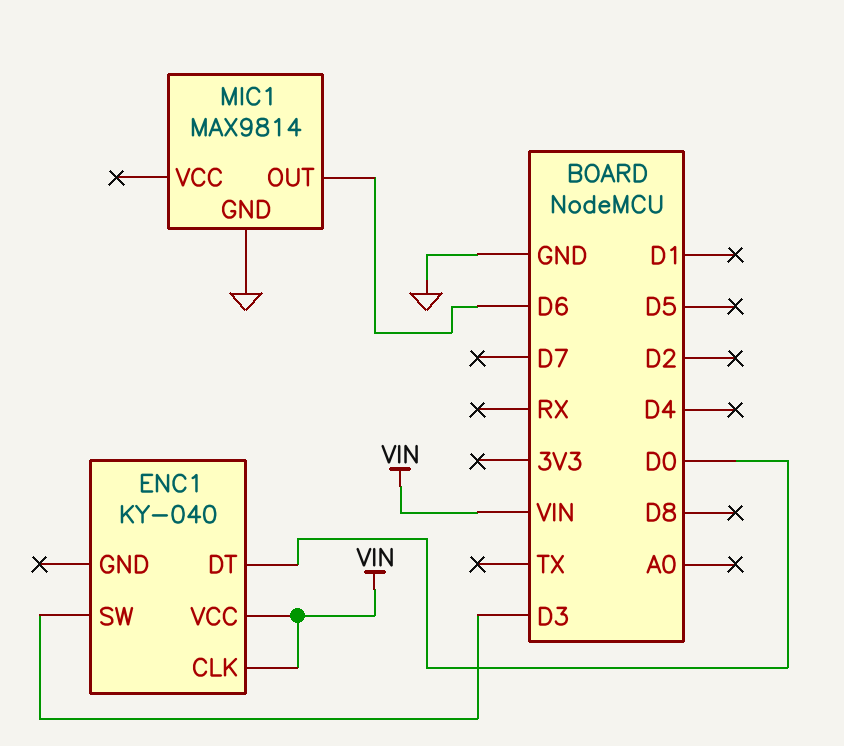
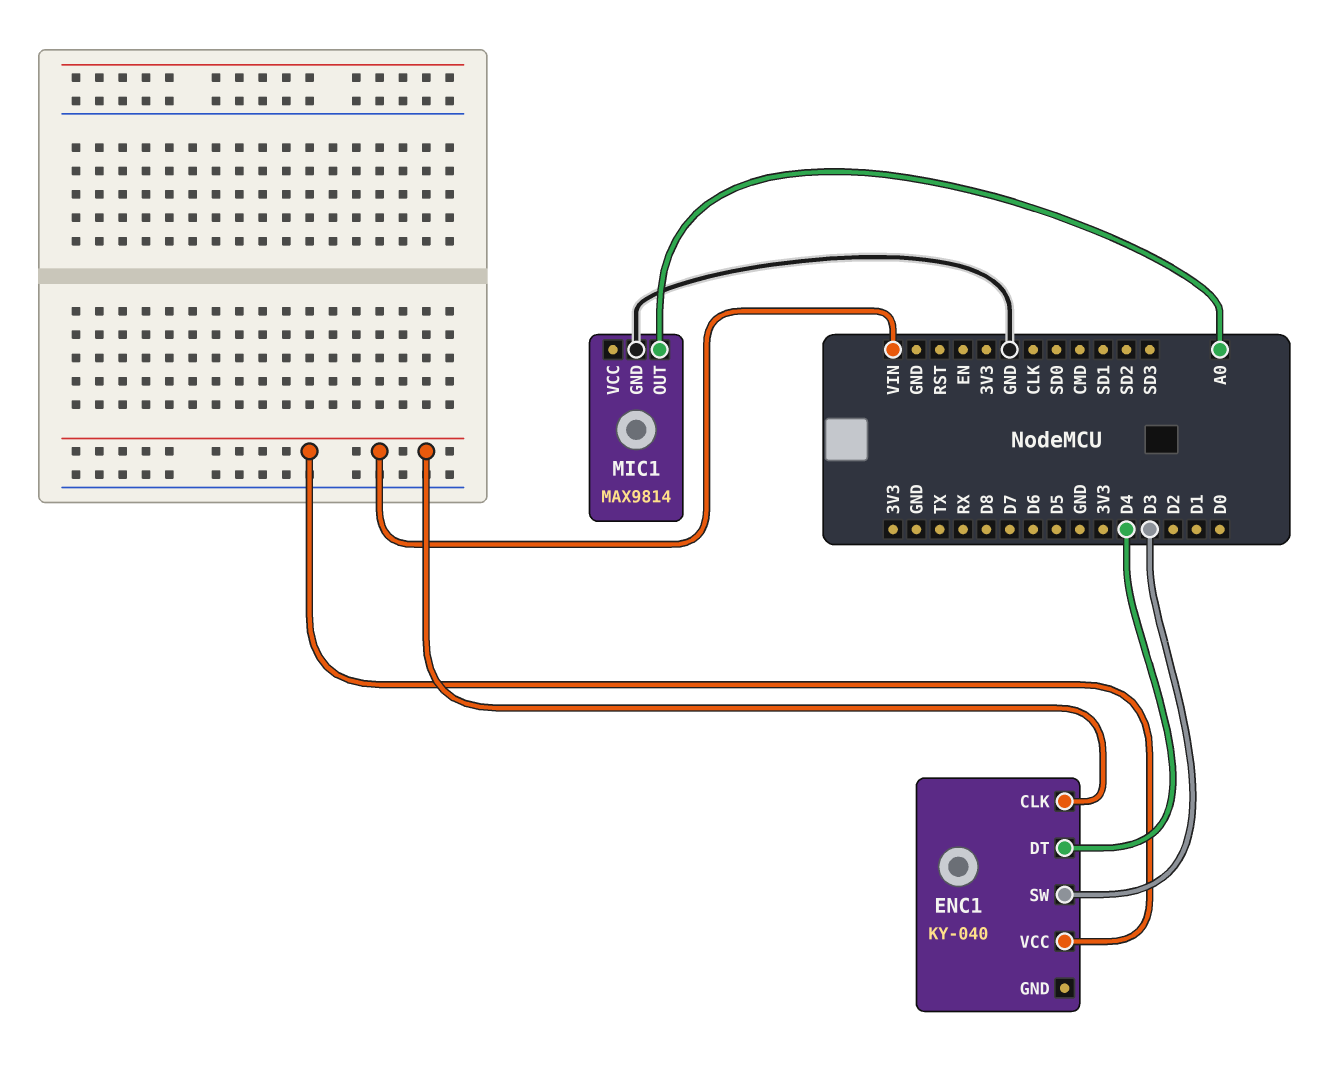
ENC1 pin DT: D0 -> D4
MIC1 pin OUT: D6 -> A0

